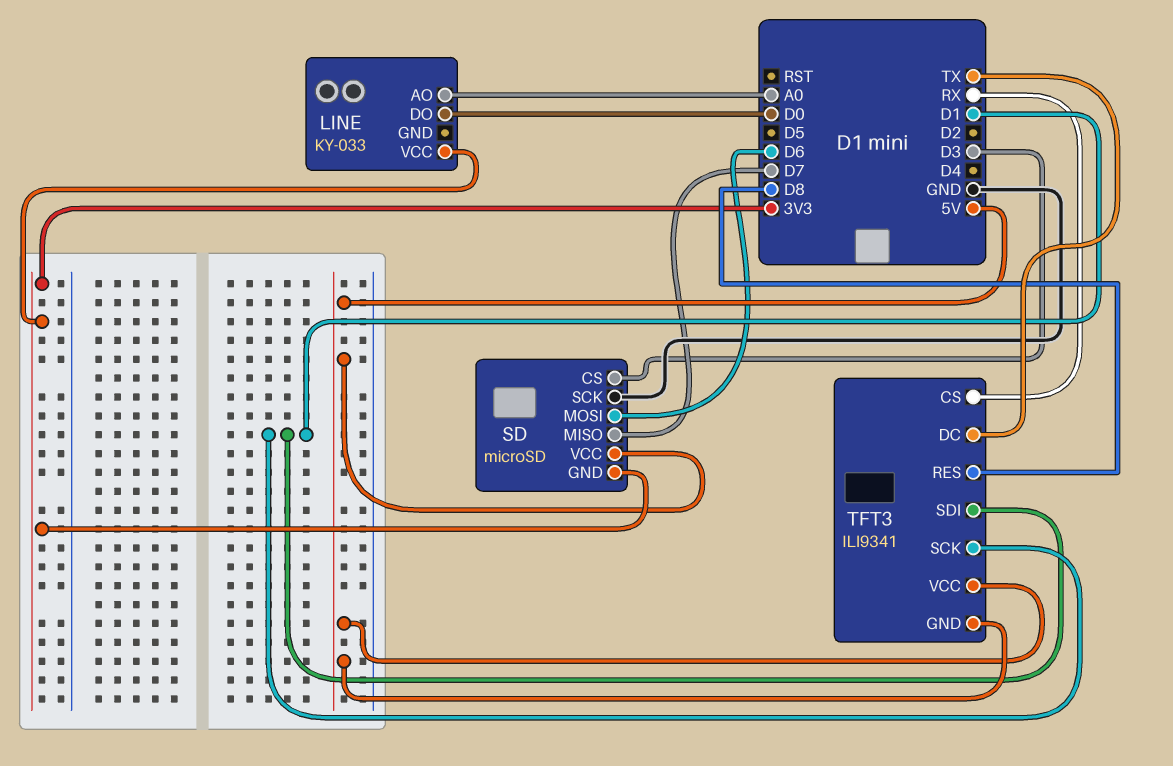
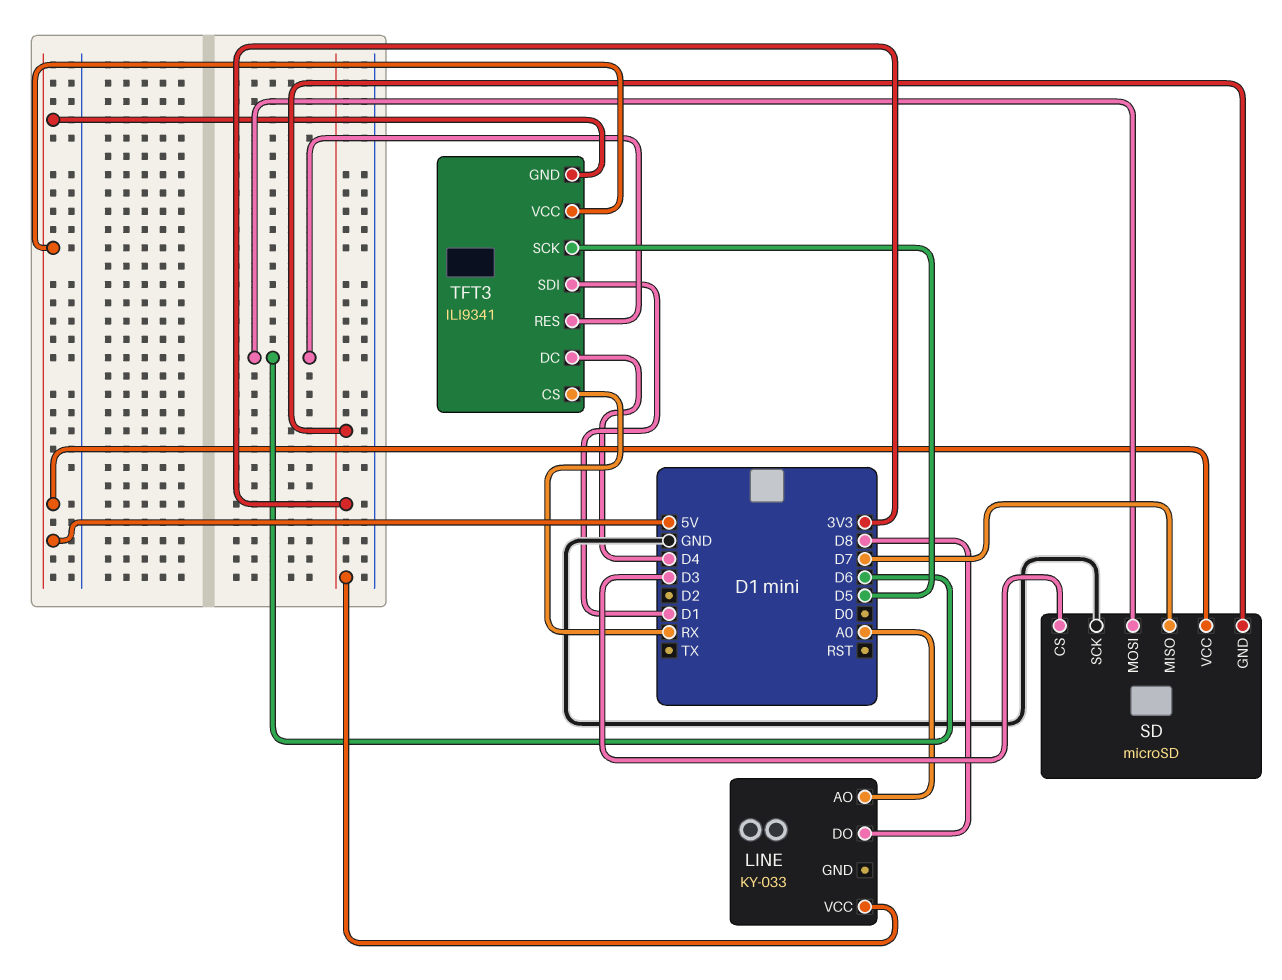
LINE pin DO: D0 -> D8
TFT3 pin DC: TX -> D4
TFT3 pin RES: D8 -> D6
TFT3 pin SCK: D1 -> D5

